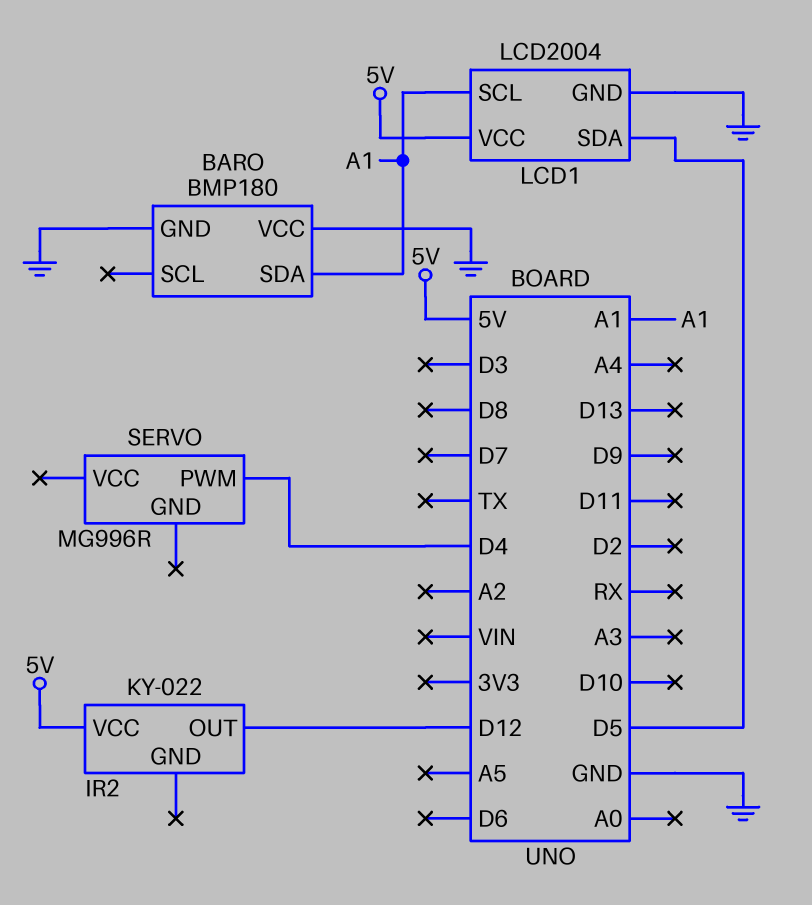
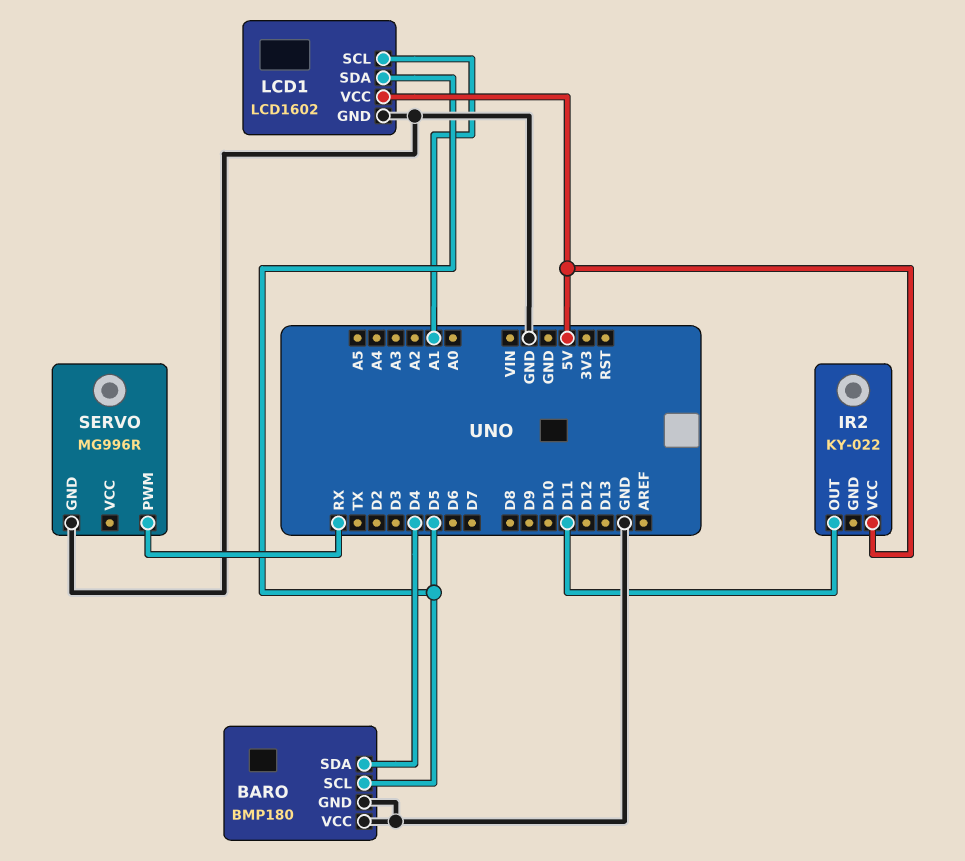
BARO pin SCL: none -> D5
BARO pin SDA: A1 -> D4
IR2 pin OUT: D12 -> D11
LCD1: LCD2004 -> LCD1602
SERVO pin GND: none -> GND
SERVO pin PWM: D4 -> RX

